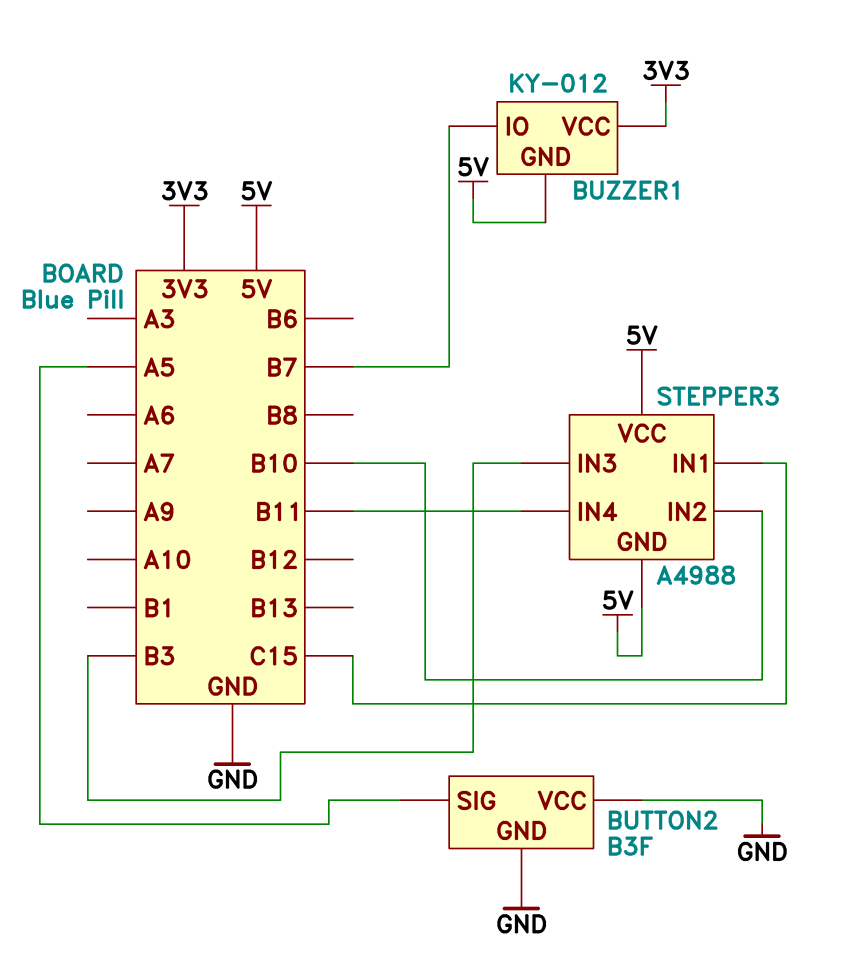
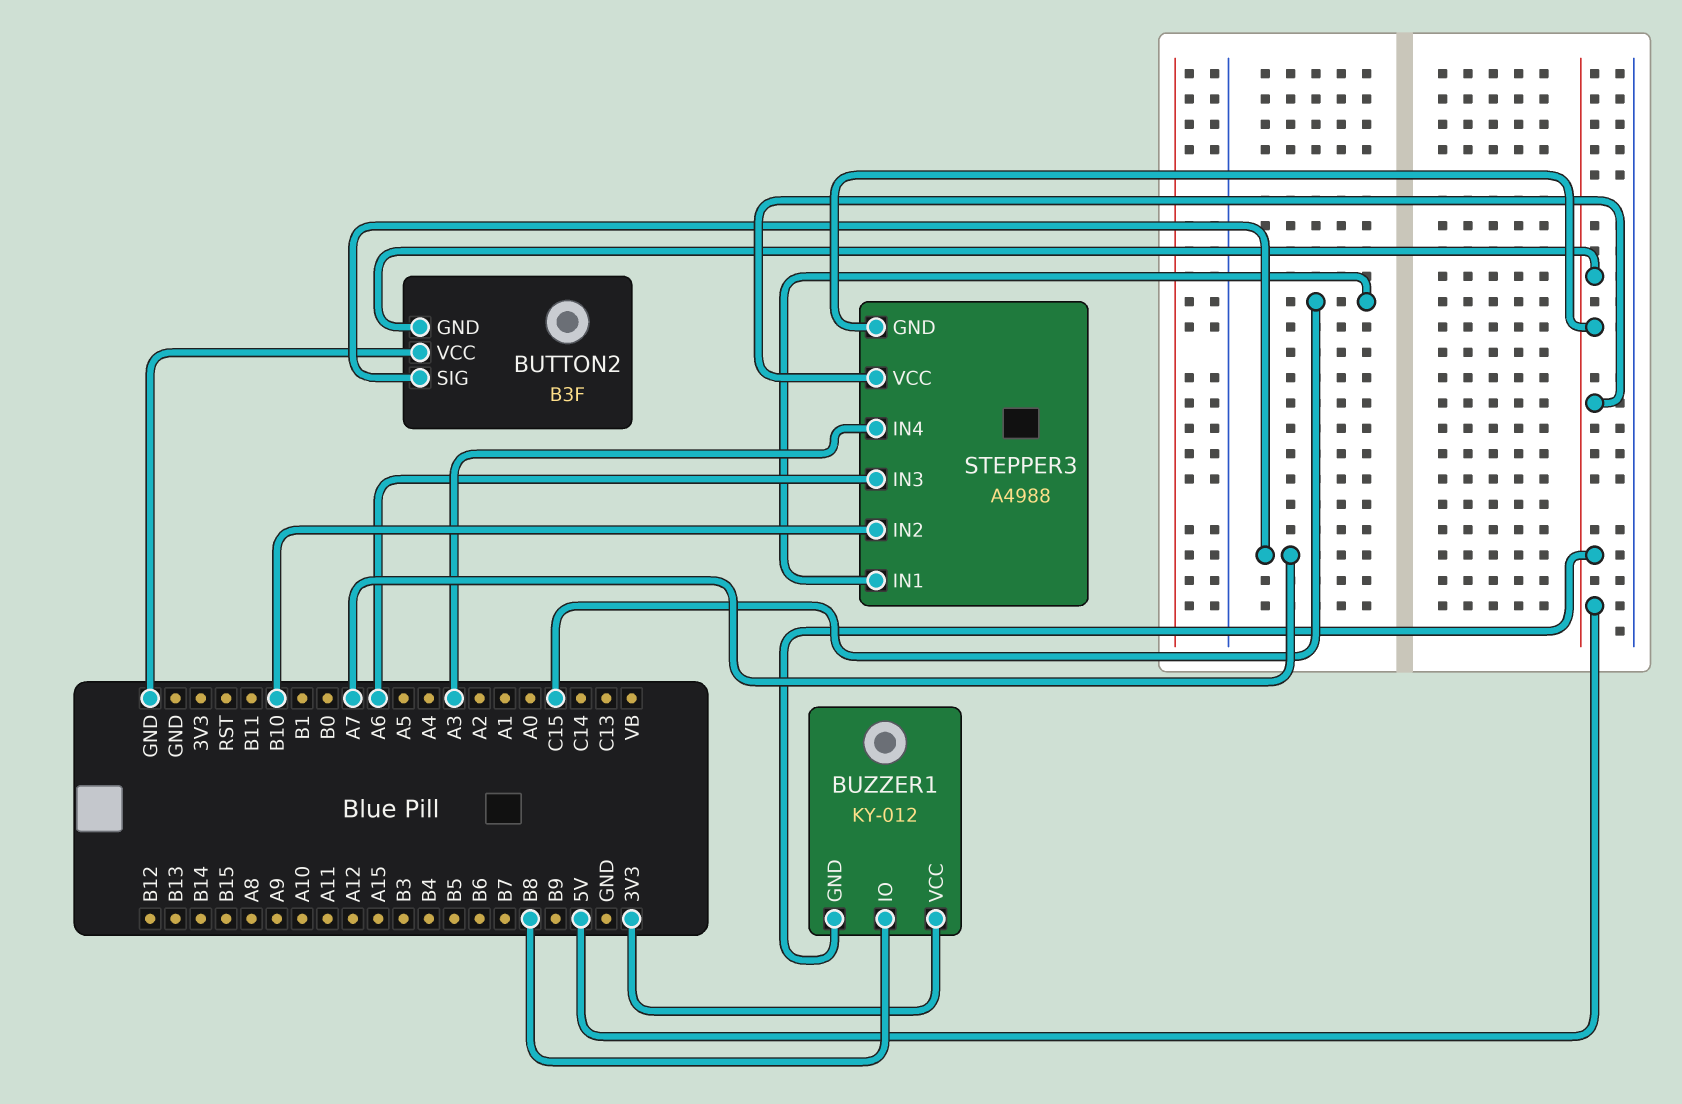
BUTTON2 pin GND: GND -> 5V
BUTTON2 pin SIG: A5 -> A7
BUZZER1 pin IO: B7 -> B8
STEPPER3 pin IN3: B3 -> A6
STEPPER3 pin IN4: B11 -> A3

